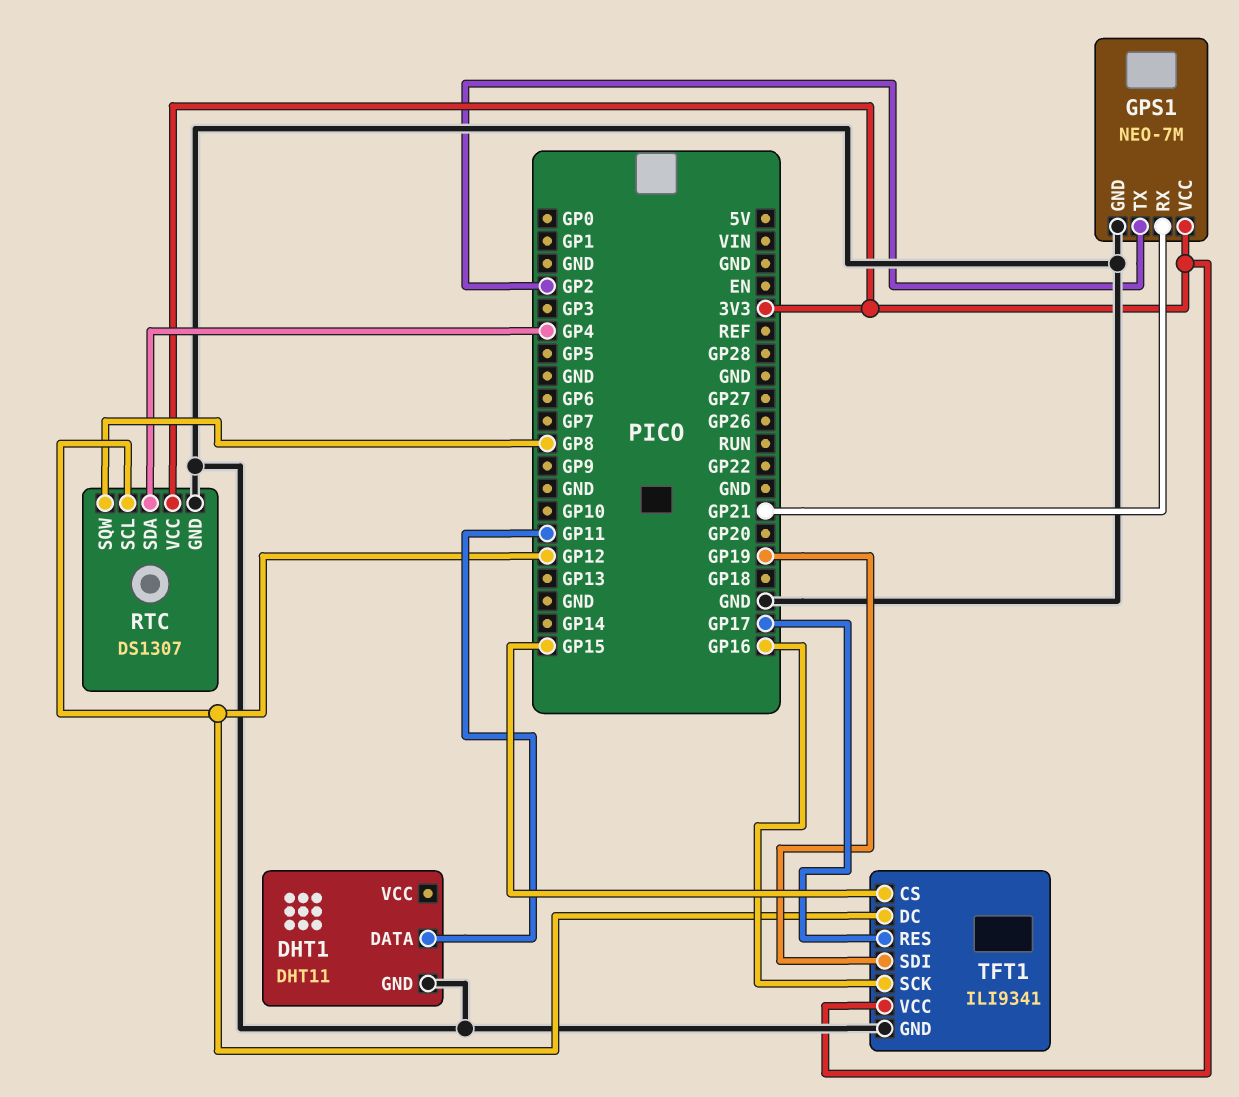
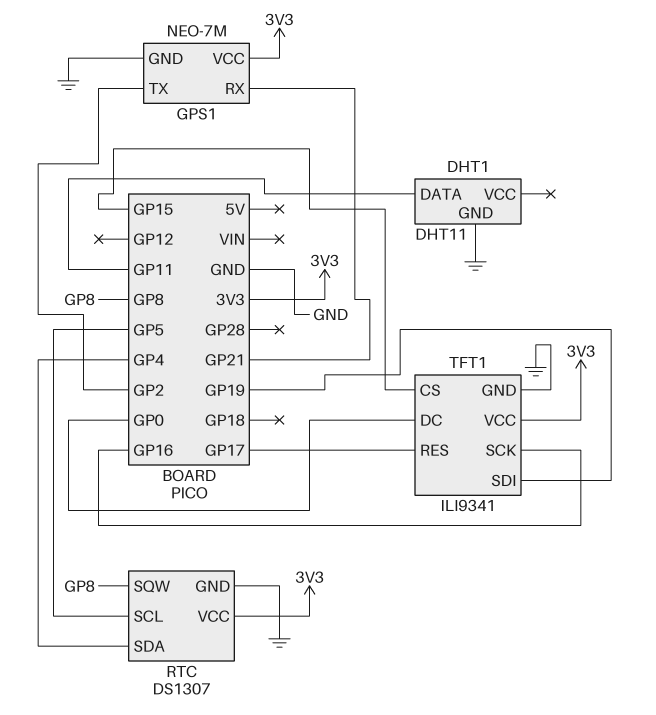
RTC pin SCL: GP12 -> GP5
TFT1 pin DC: GP12 -> GP0

